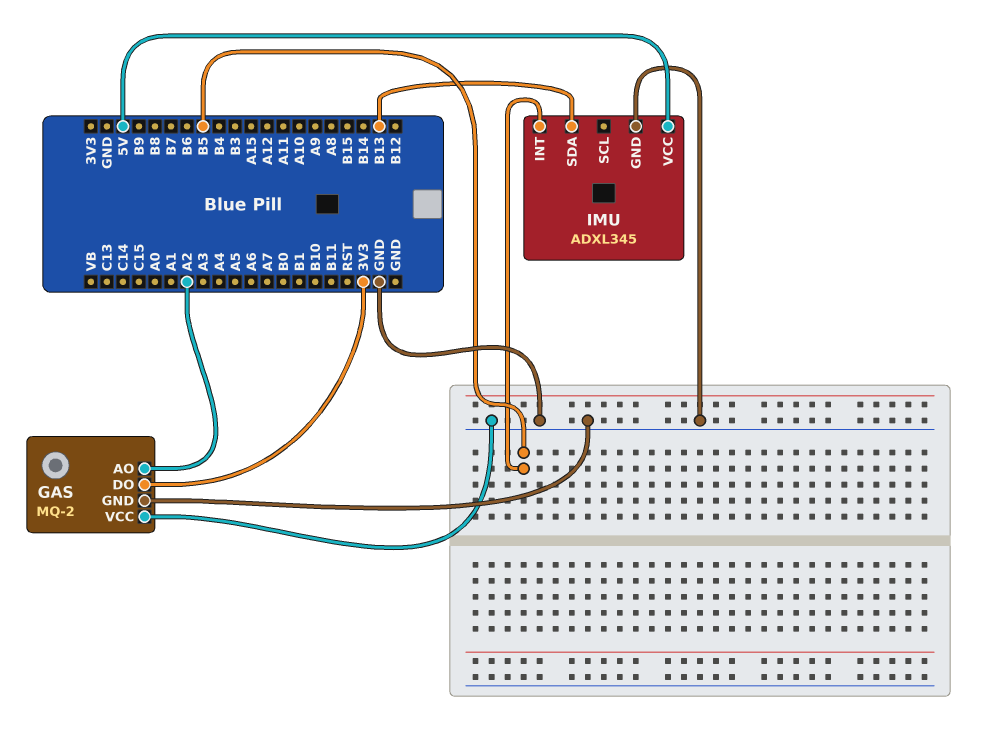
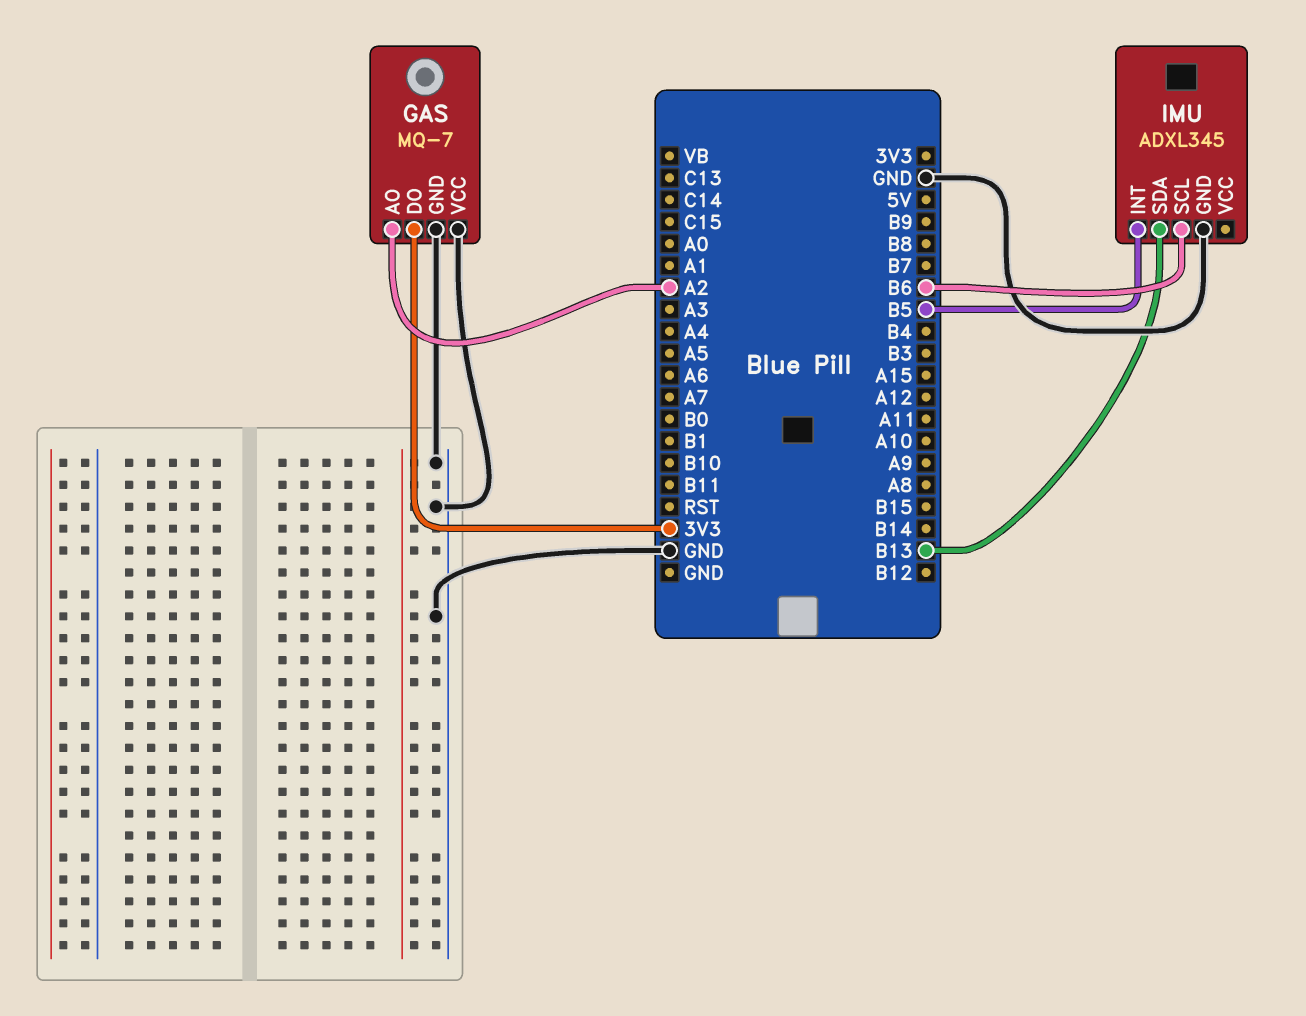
GAS: MQ-2 -> MQ-7
IMU pin SCL: none -> B6
IMU pin VCC: 5V -> none

